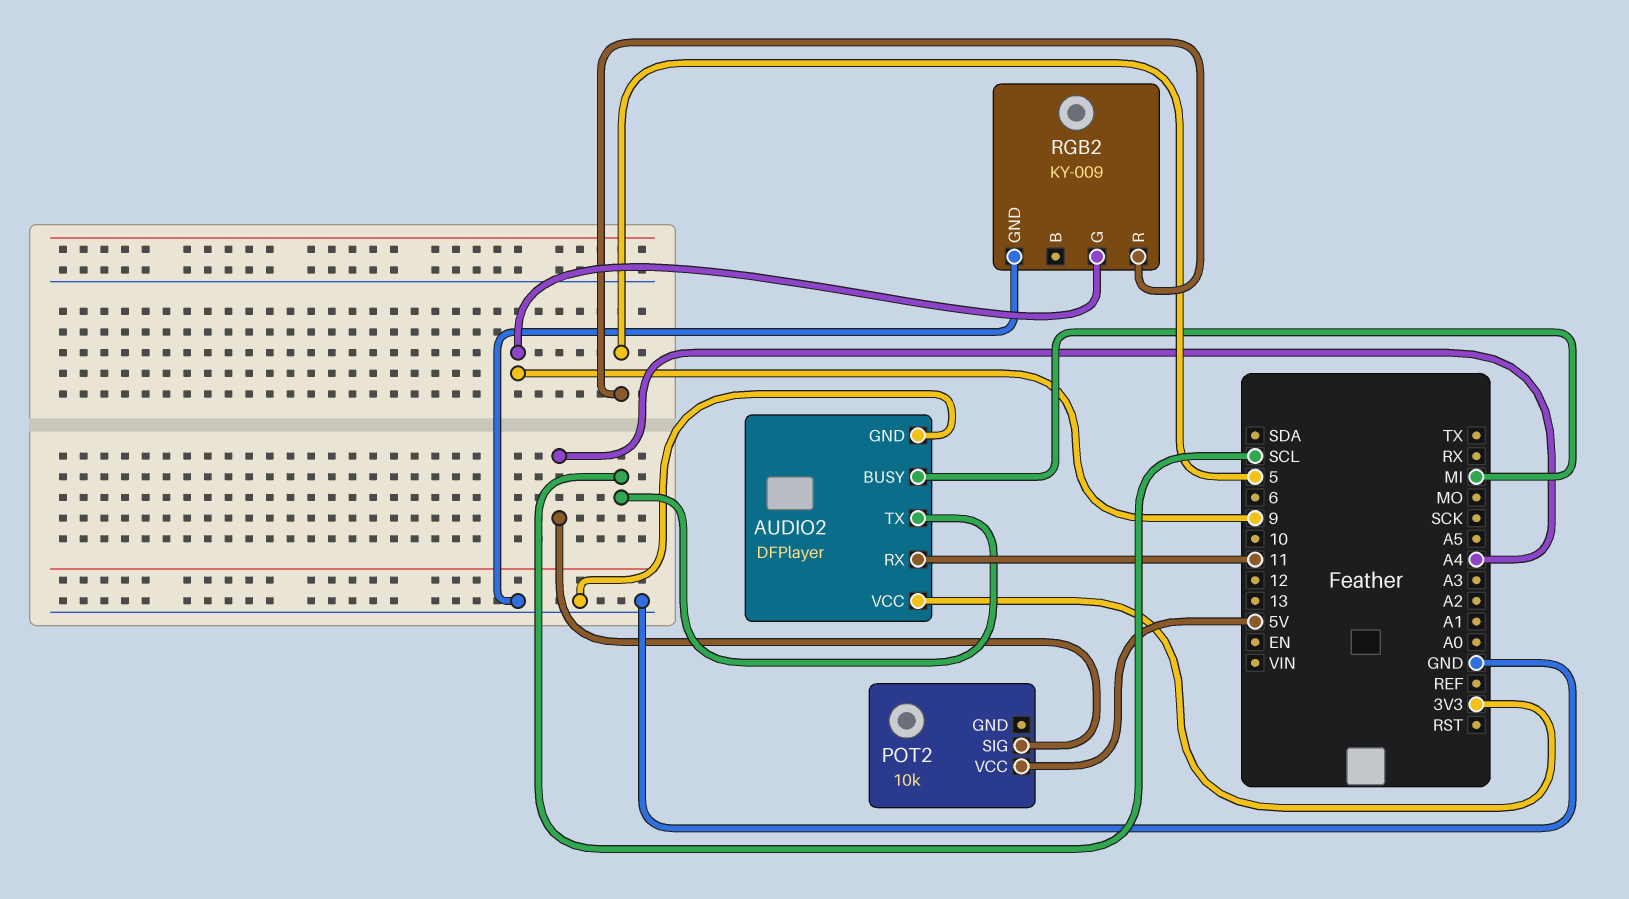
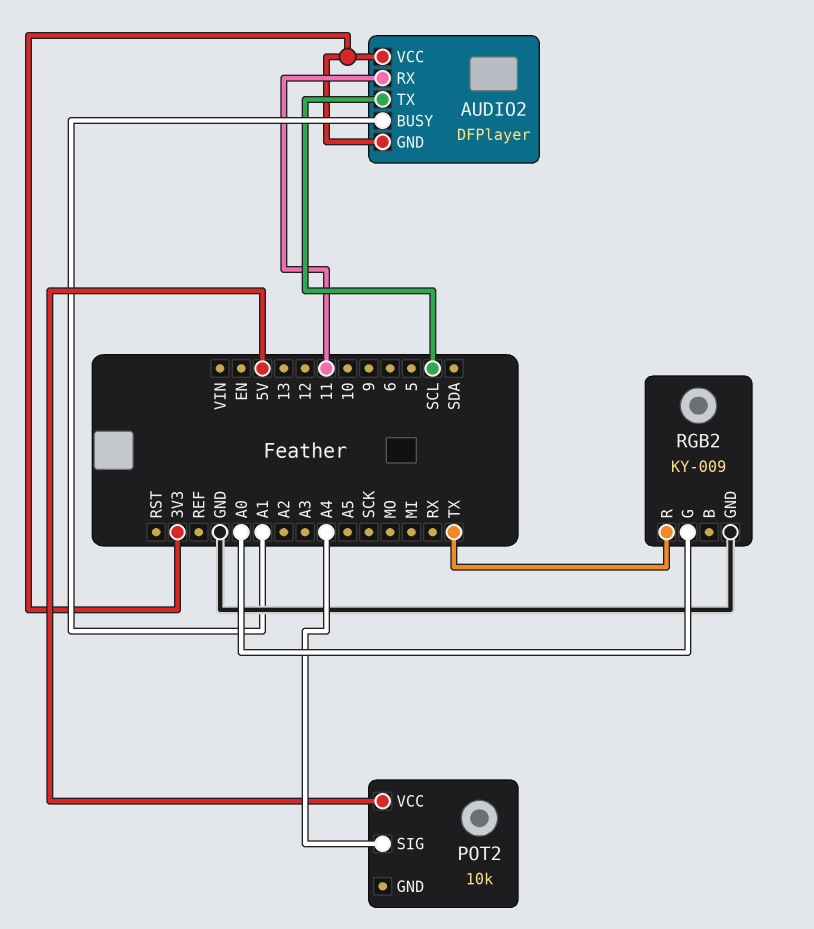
AUDIO2 pin BUSY: MI -> A1
AUDIO2 pin GND: GND -> 3V3
RGB2 pin G: 9 -> A0
RGB2 pin R: 5 -> TX

